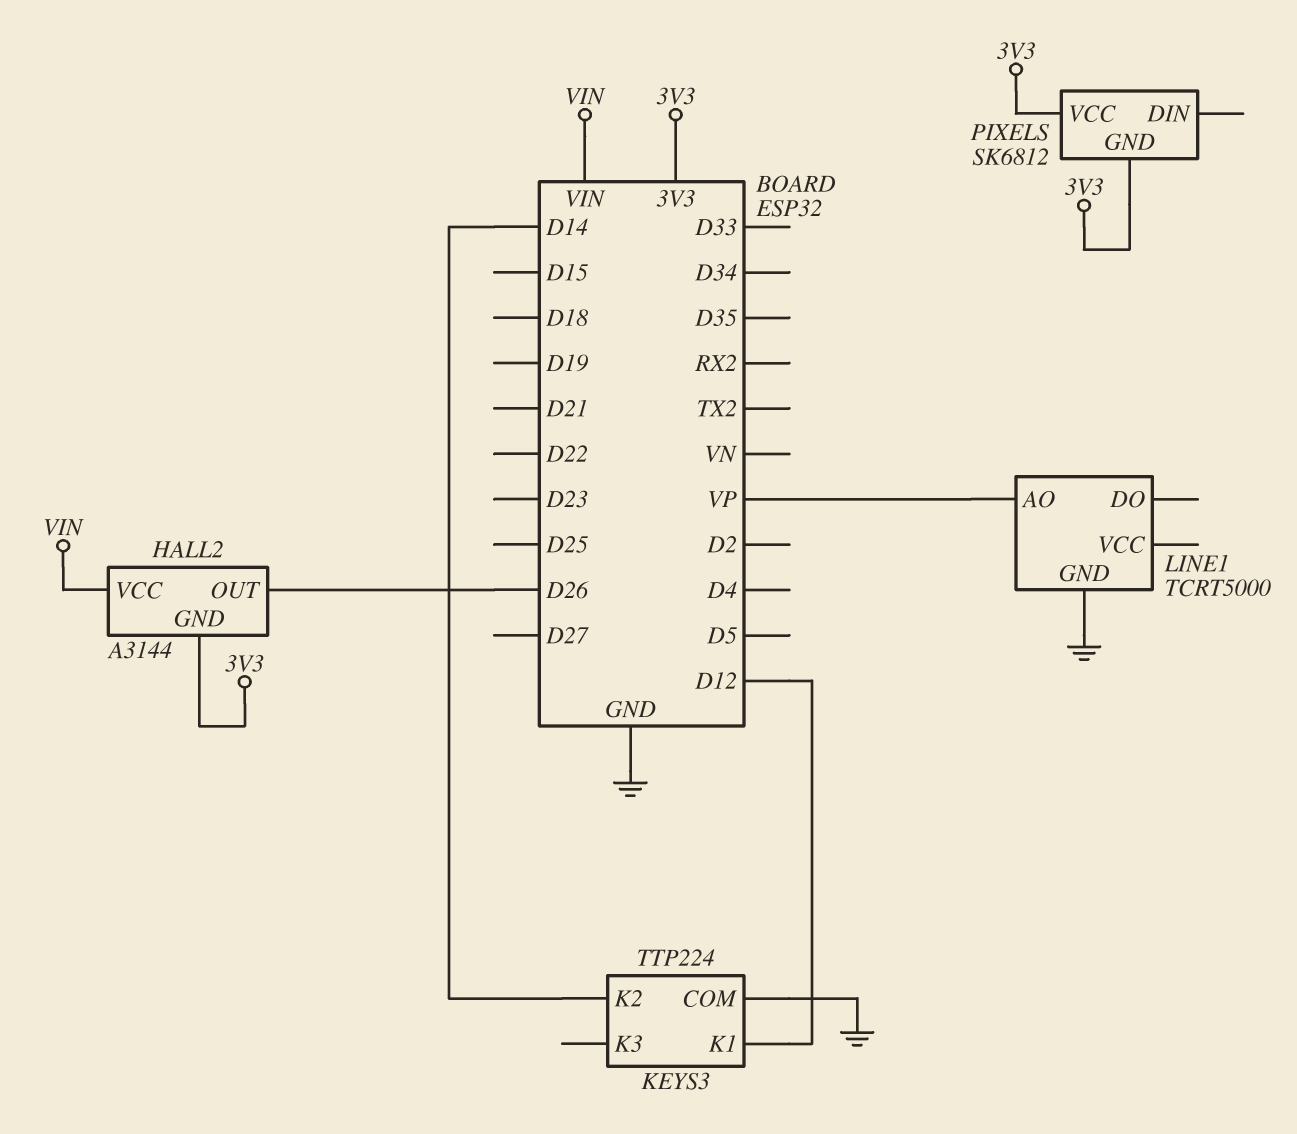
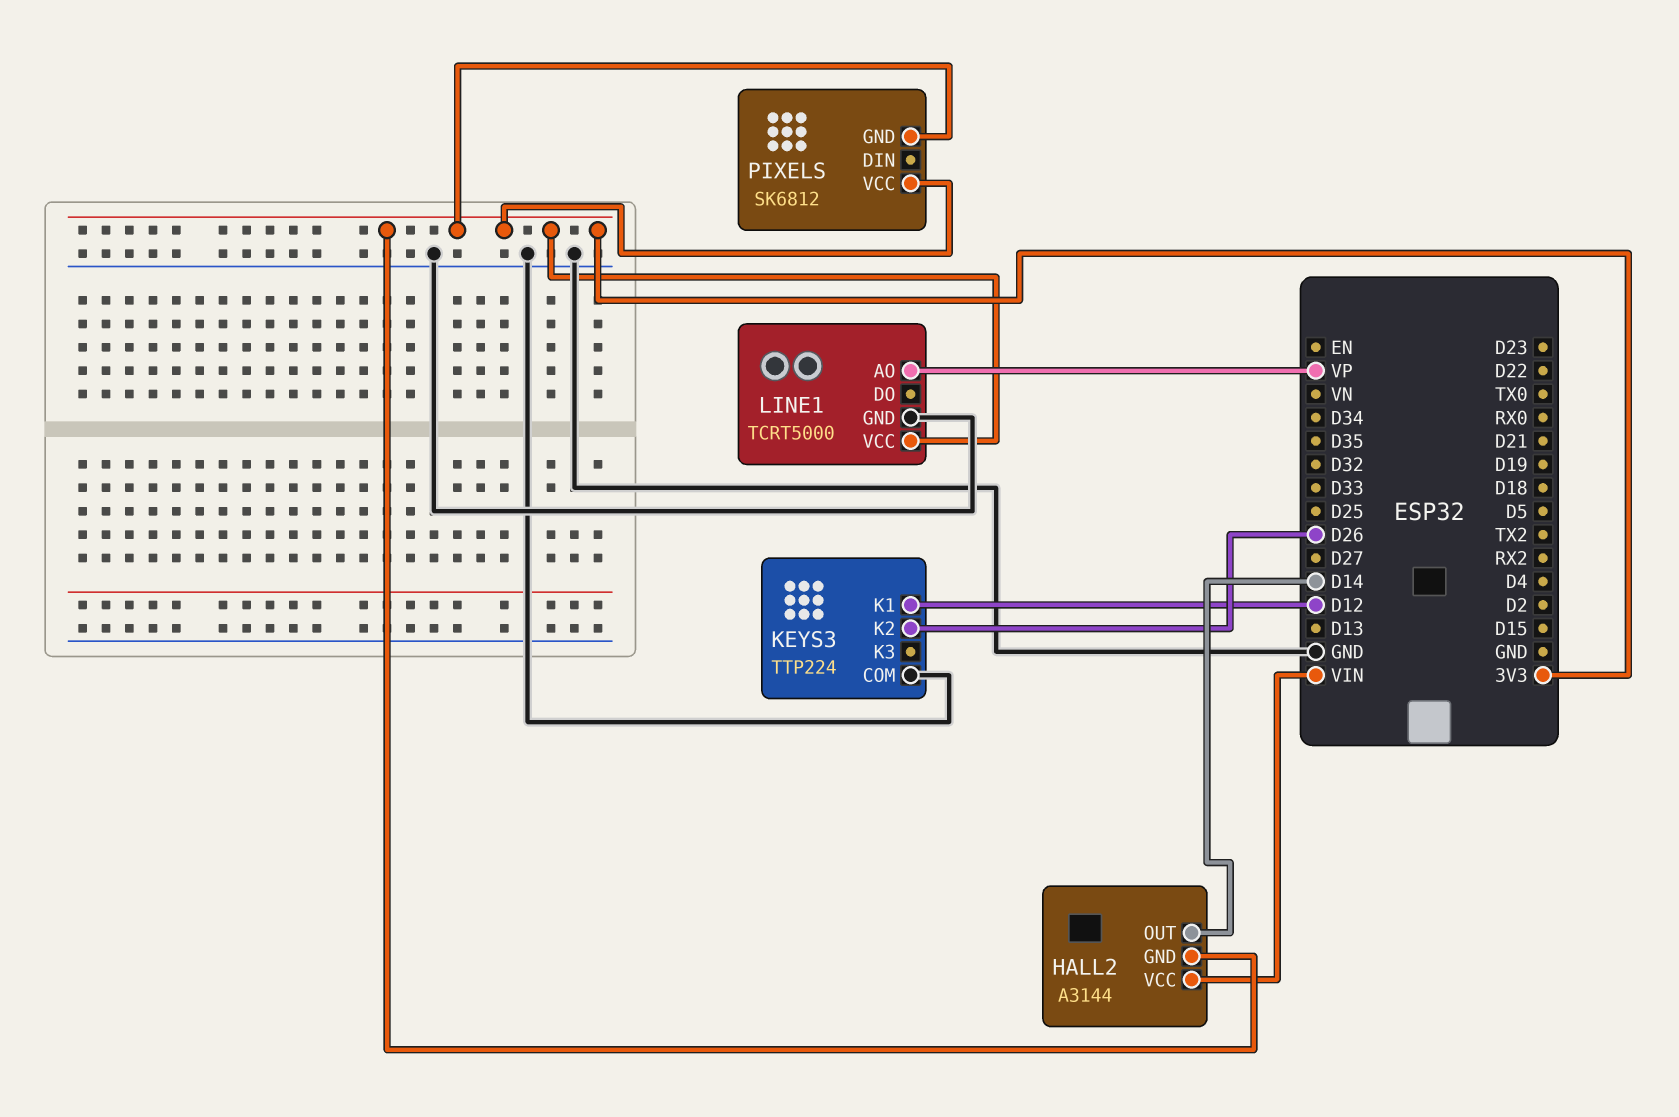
HALL2 pin OUT: D26 -> D14
KEYS3 pin K2: D14 -> D26
LINE1 pin VCC: none -> 3V3

